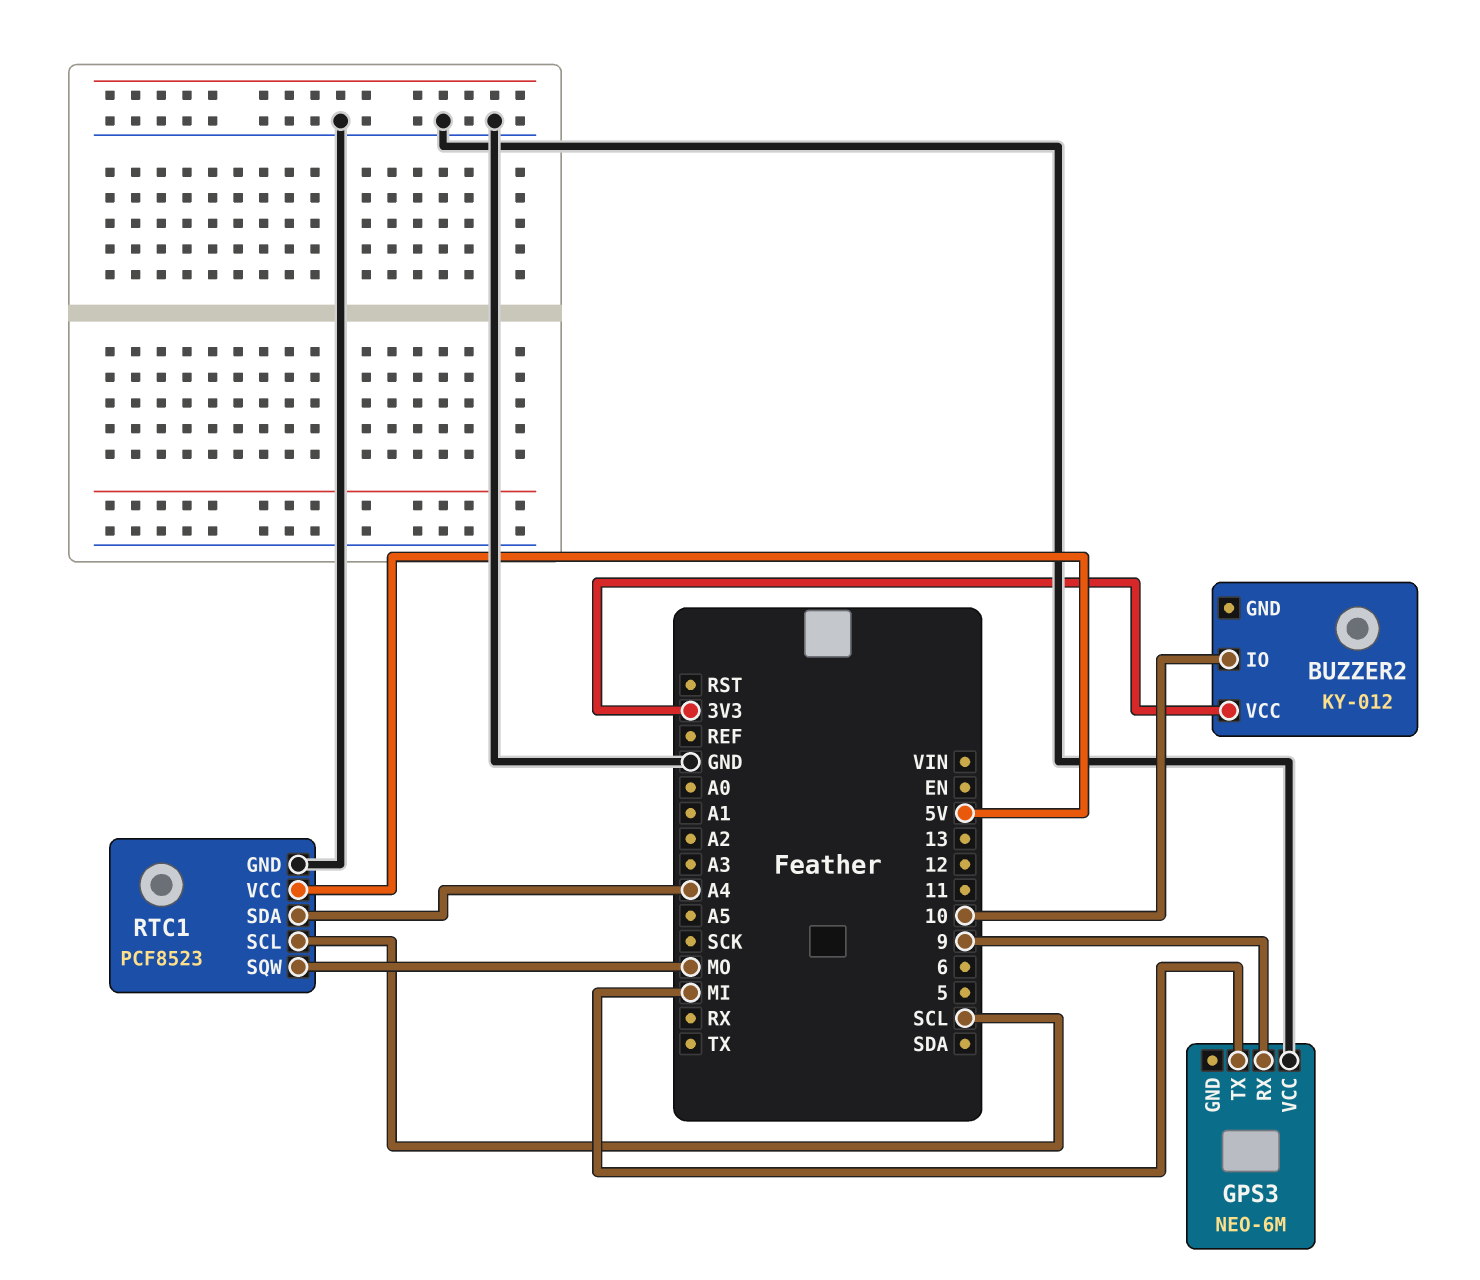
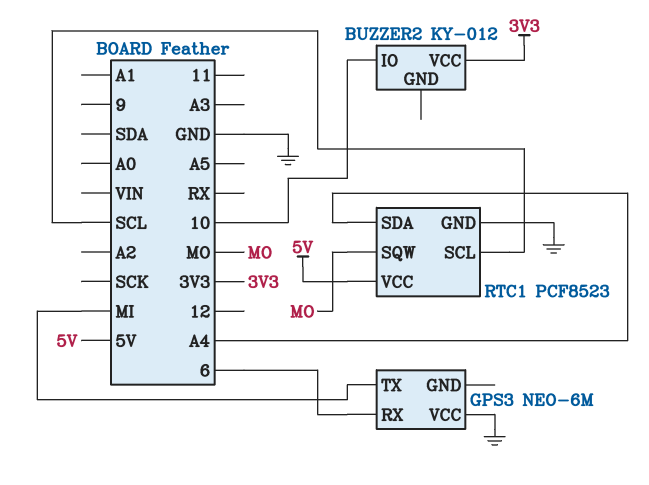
GPS3 pin RX: 9 -> 6

